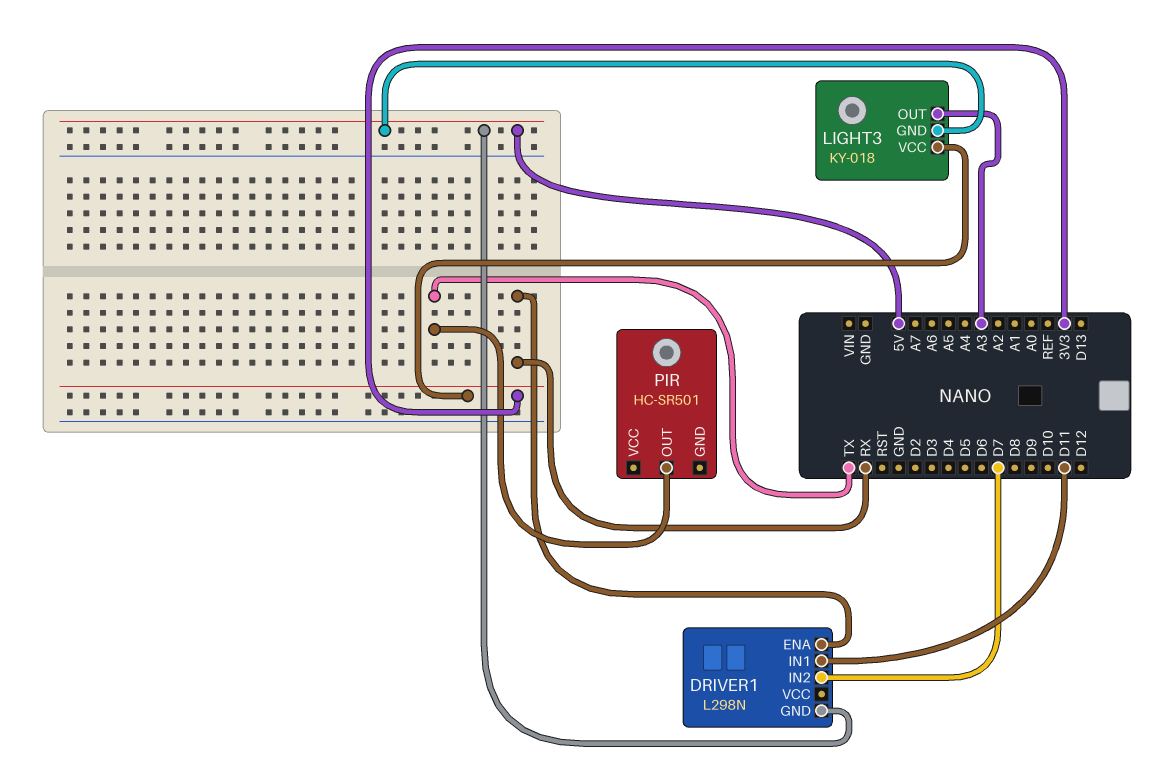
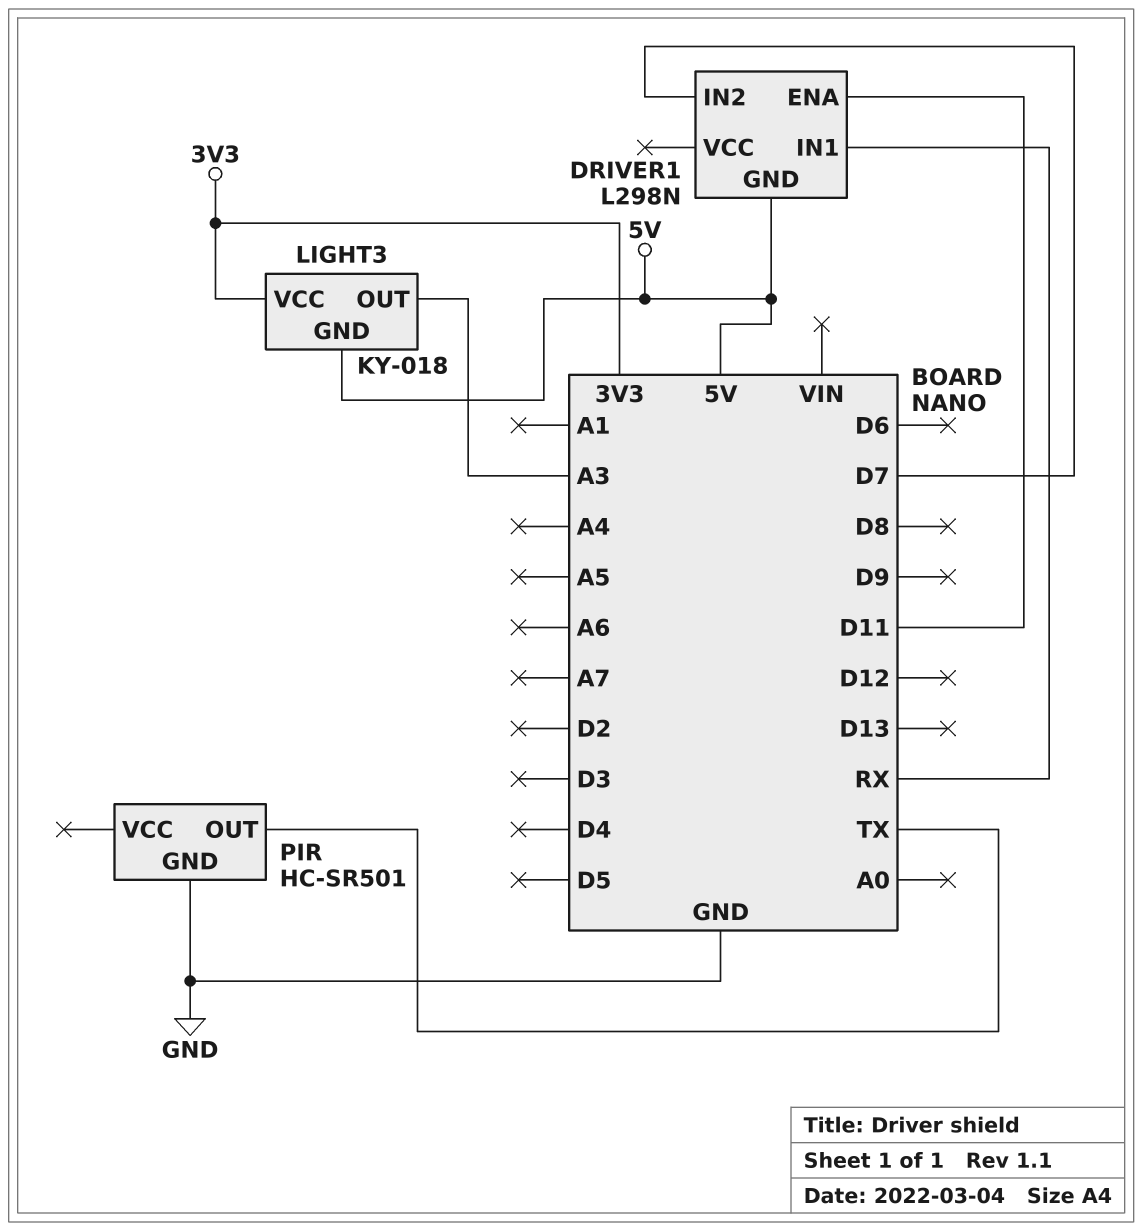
DRIVER1 pin ENA: RX -> D11
DRIVER1 pin IN1: D11 -> RX
PIR pin GND: none -> GND

